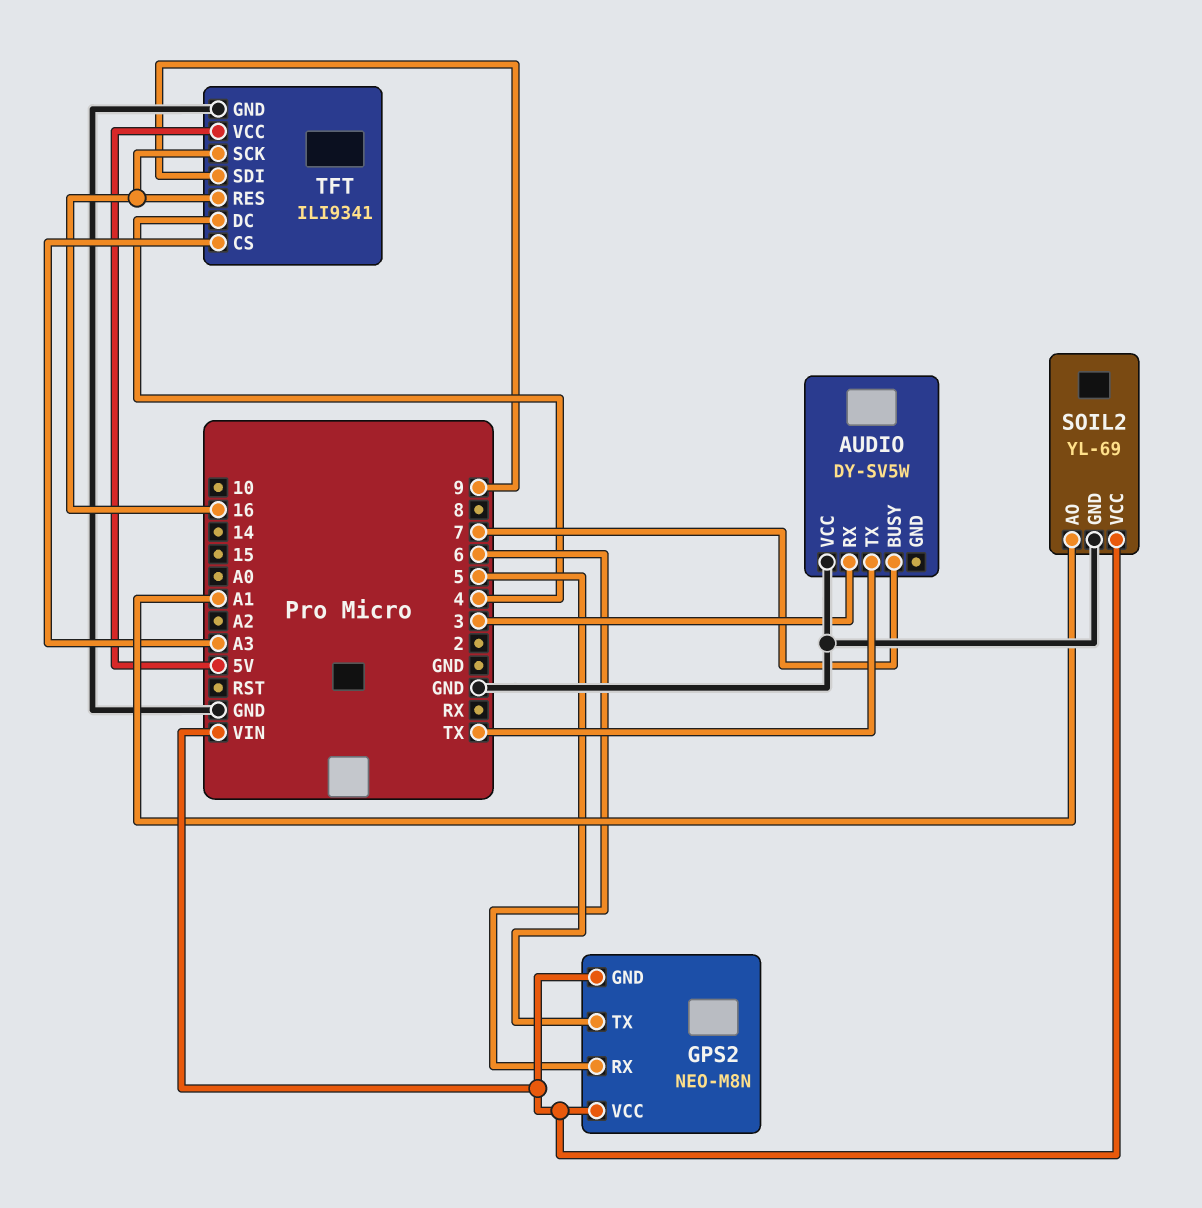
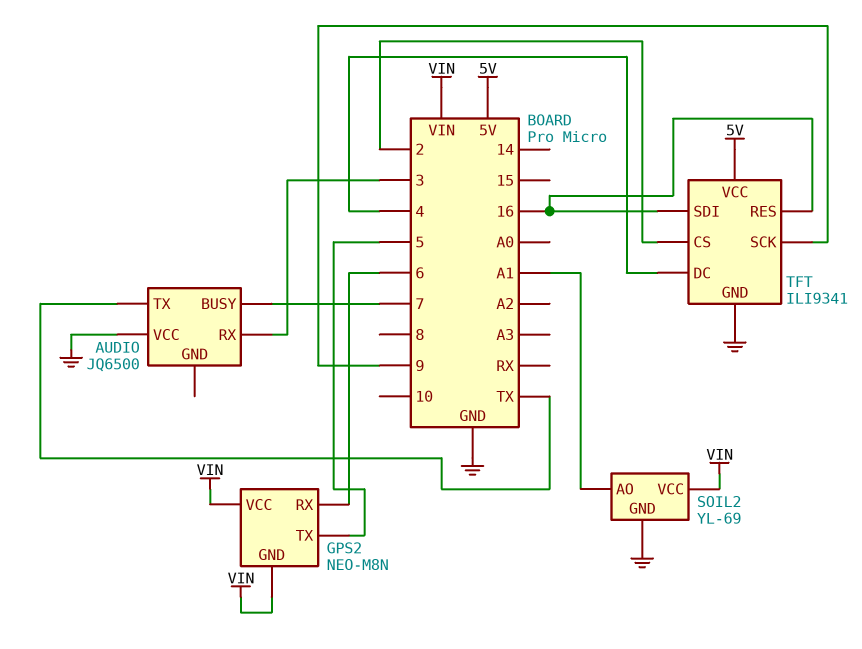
AUDIO: DY-SV5W -> JQ6500
TFT pin CS: A3 -> 2
TFT pin SCK: 16 -> 9
TFT pin SDI: 9 -> 16

